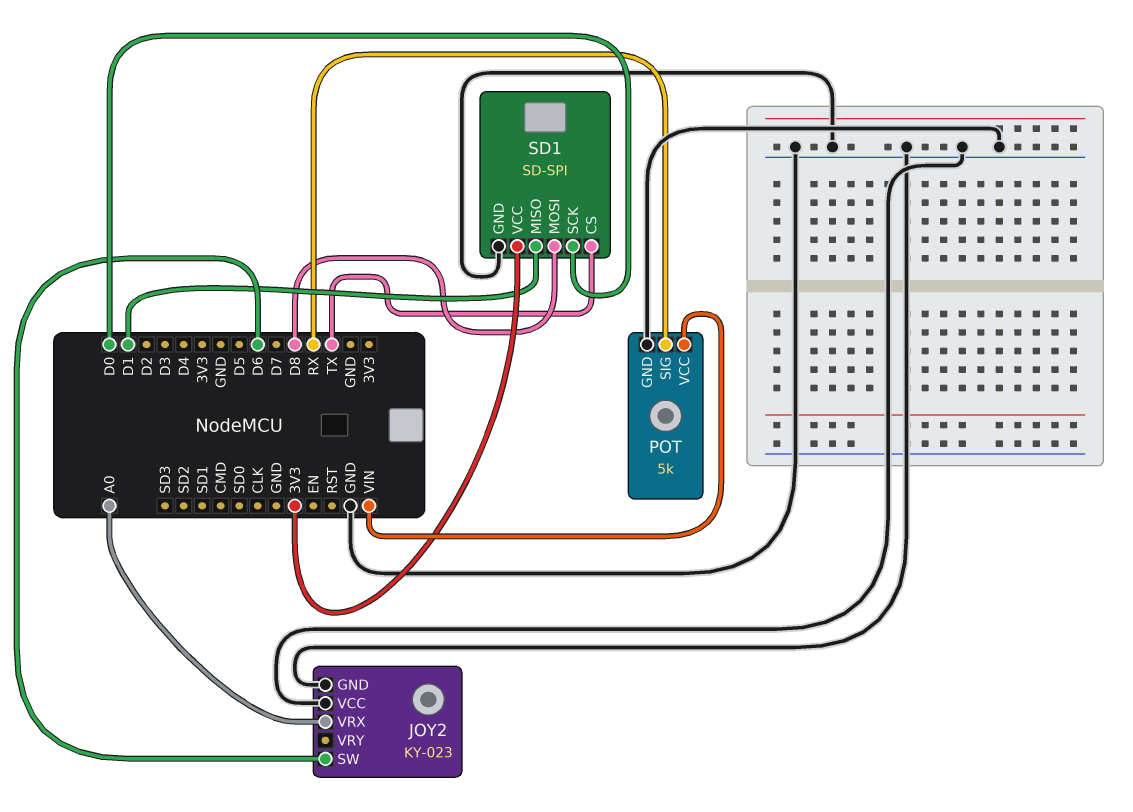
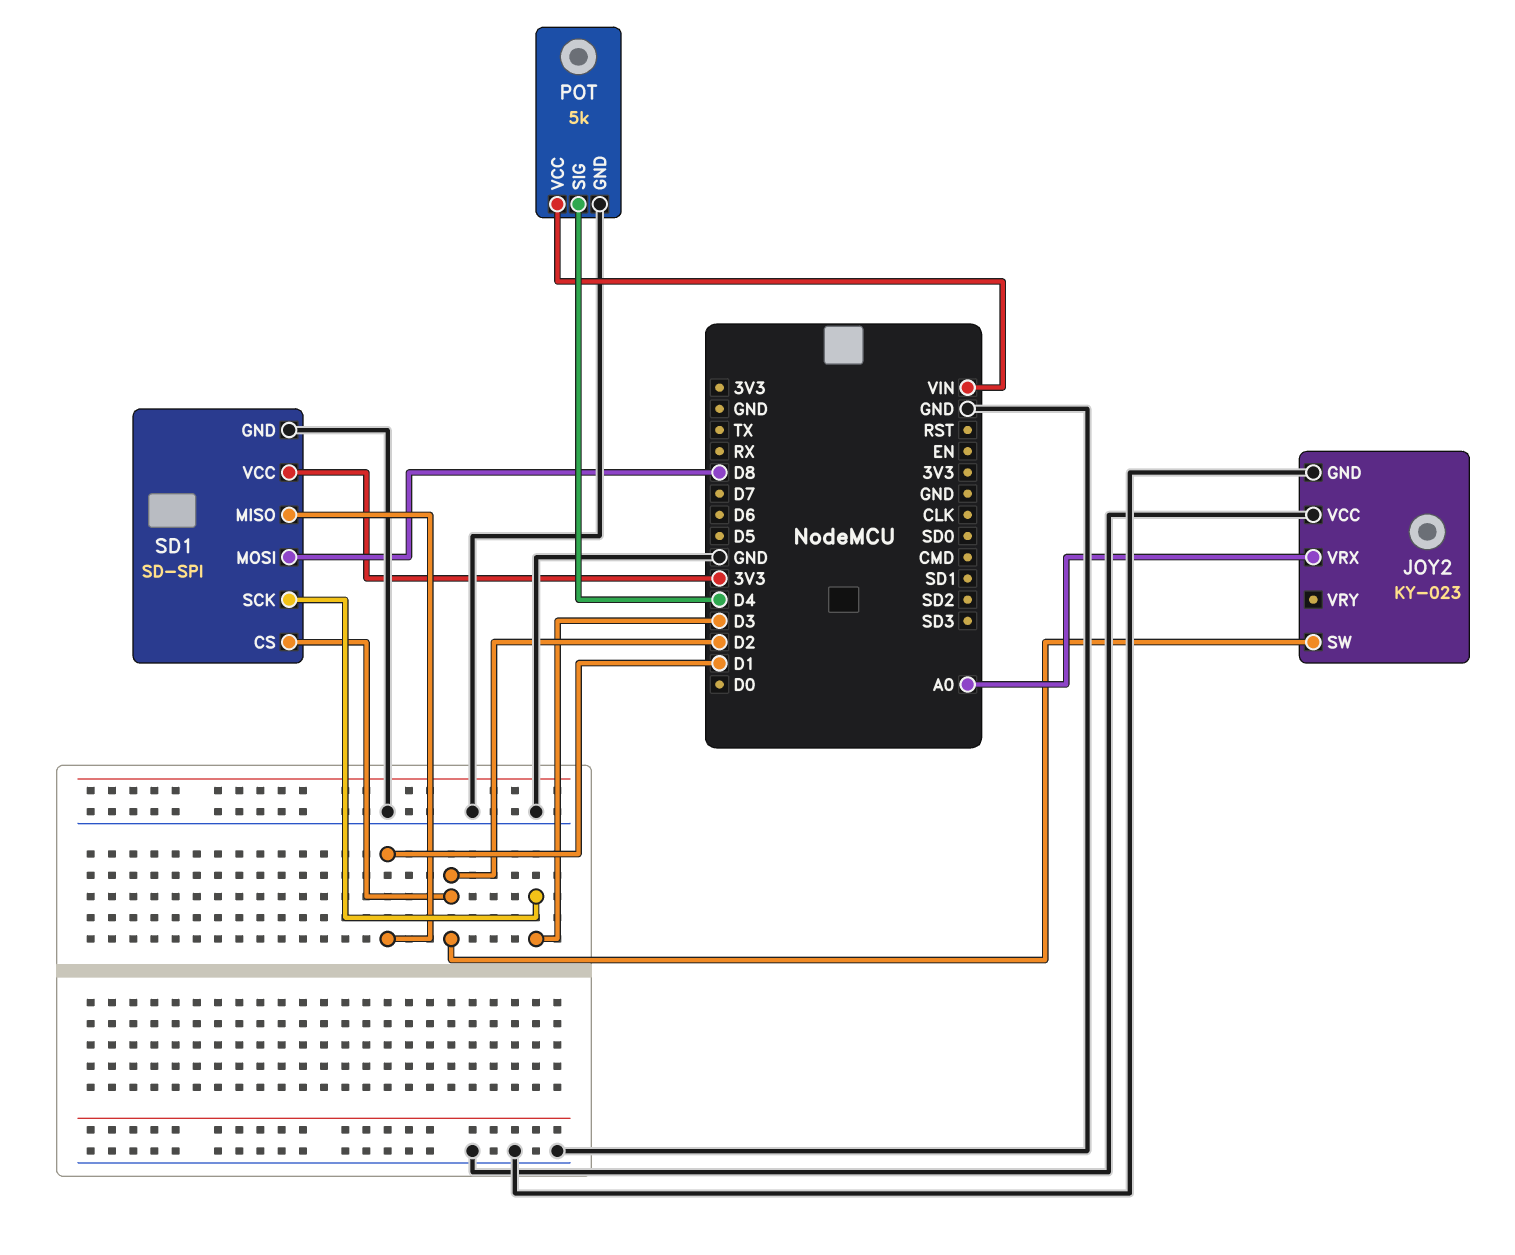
JOY2 pin SW: D6 -> D2
POT pin SIG: RX -> D4
SD1 pin CS: TX -> D2
SD1 pin SCK: D0 -> D3

